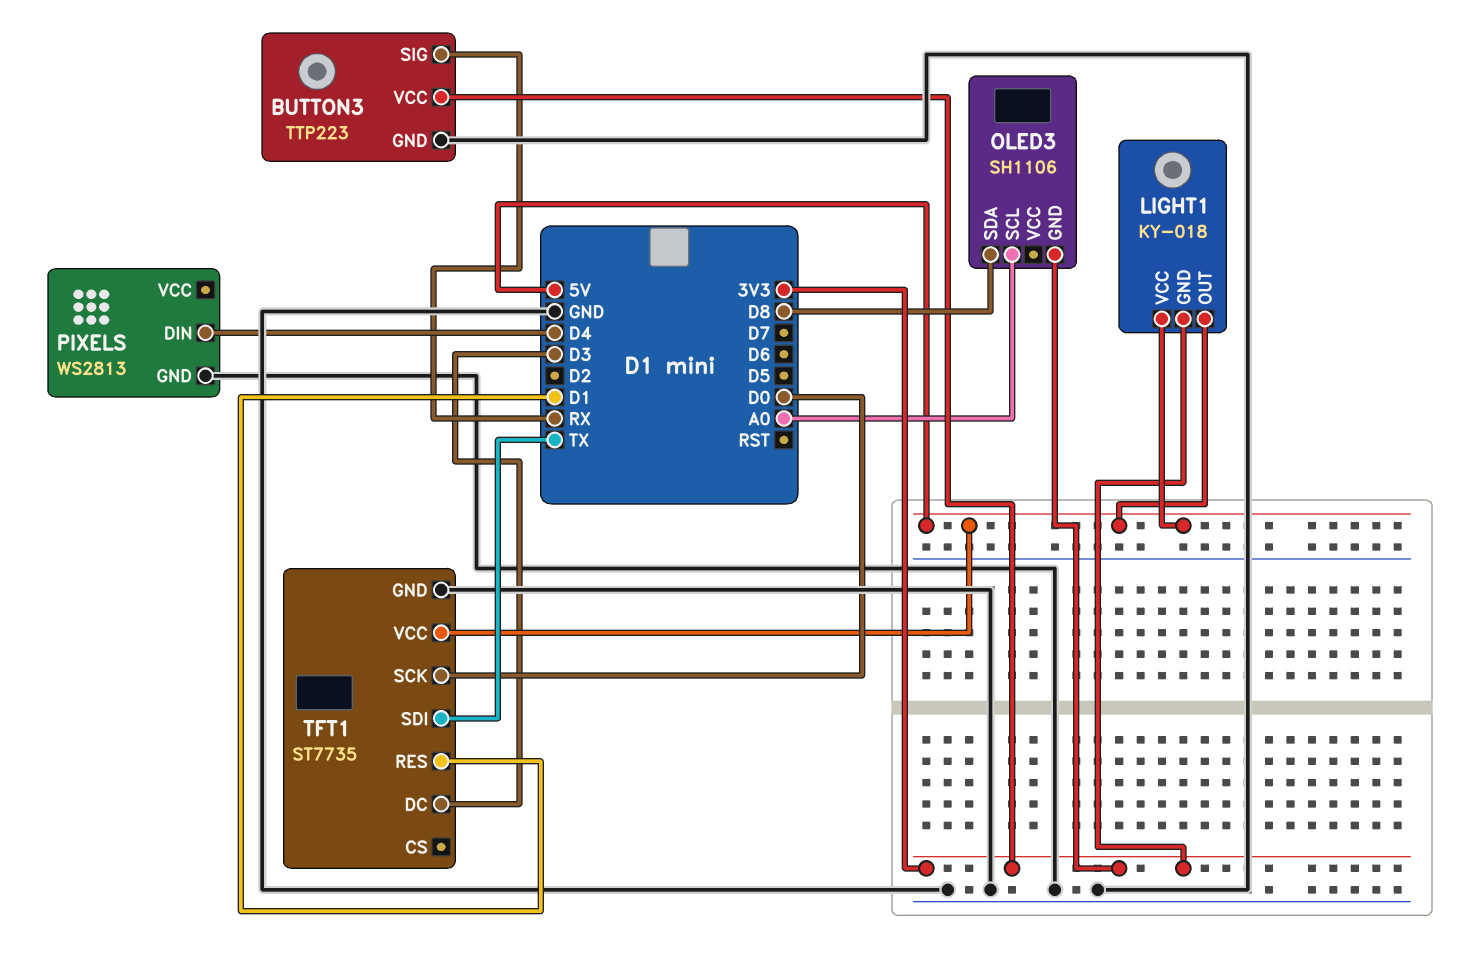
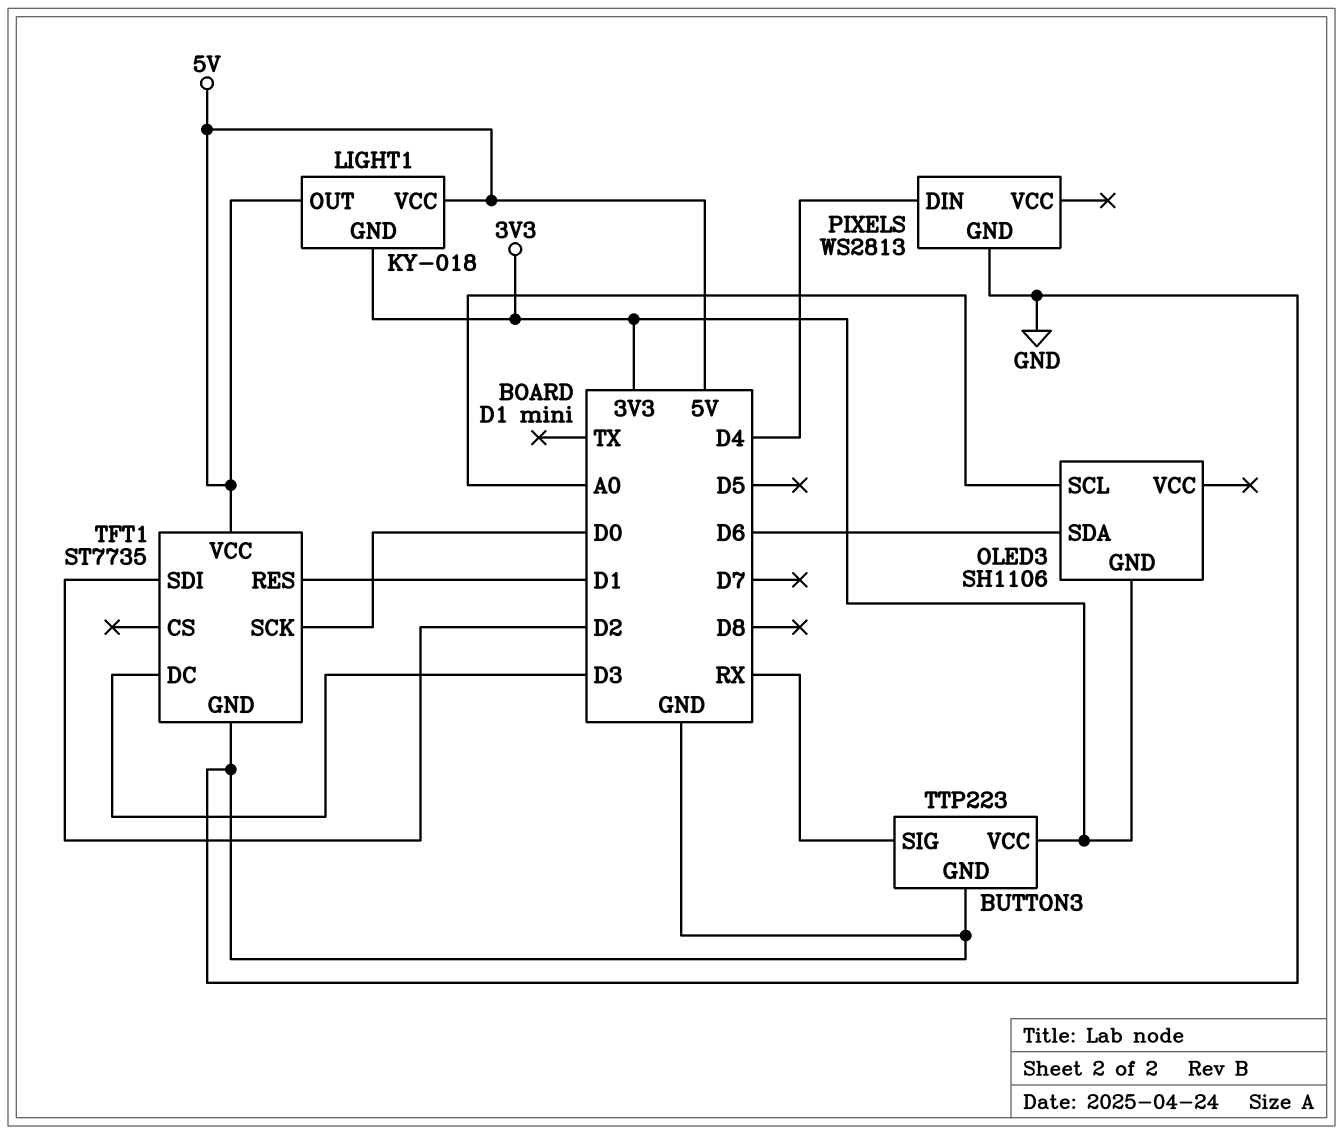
OLED3 pin SDA: D8 -> D6
TFT1 pin SDI: TX -> D2

